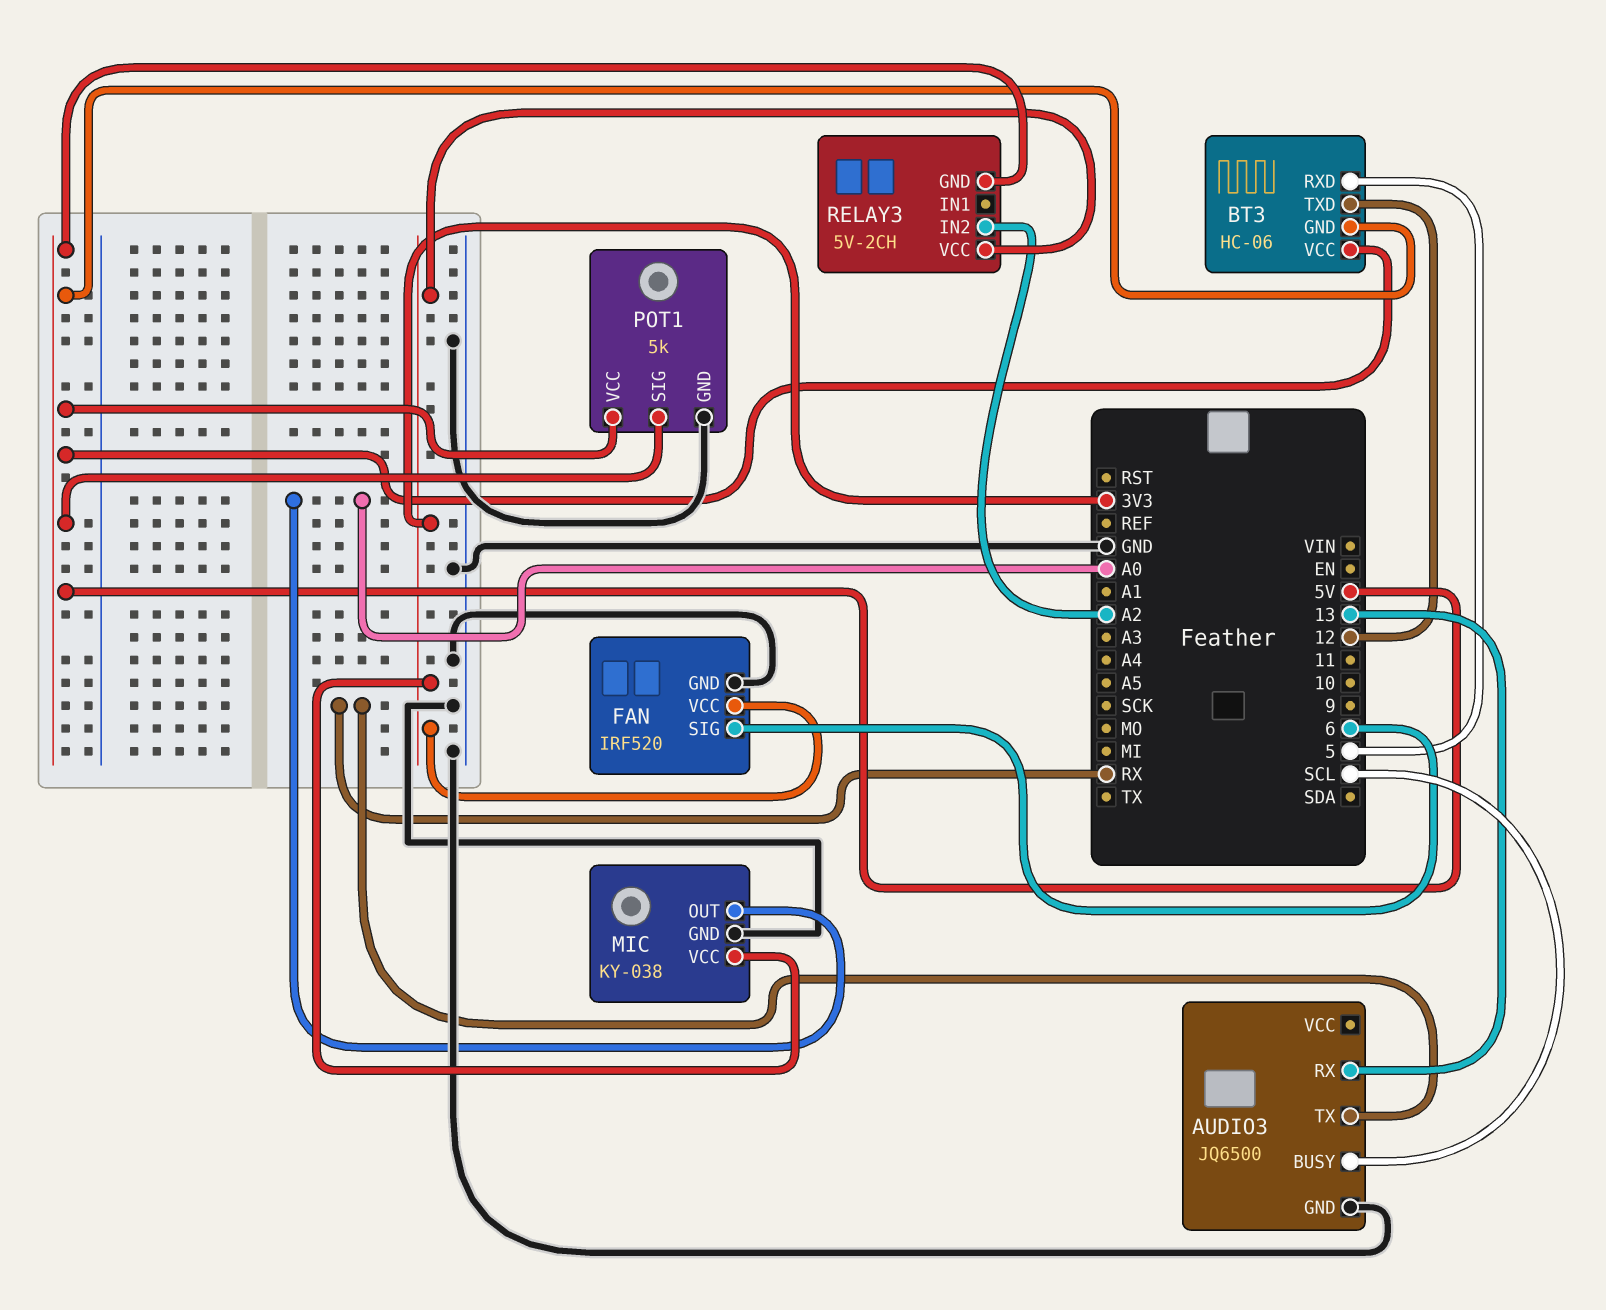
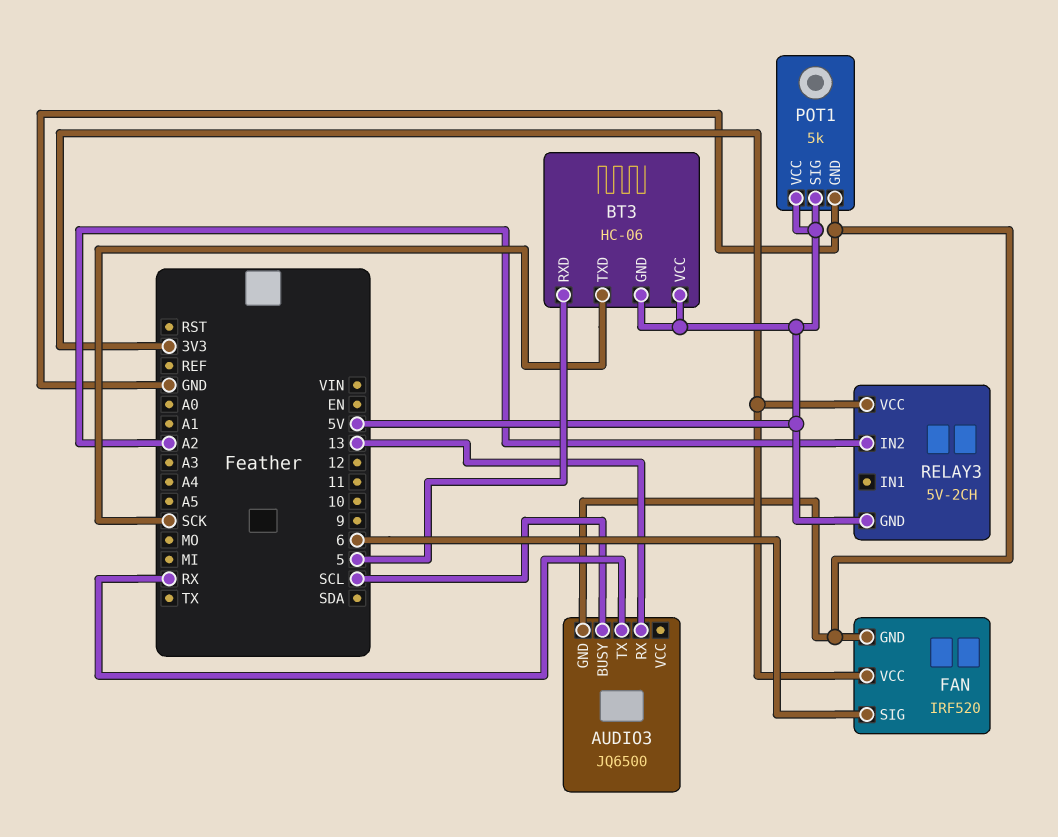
BT3 pin TXD: 12 -> SCK
MIC: KY-038 -> none
MIC pin GND: GND -> none
MIC pin OUT: A0 -> none
MIC pin VCC: 3V3 -> none

